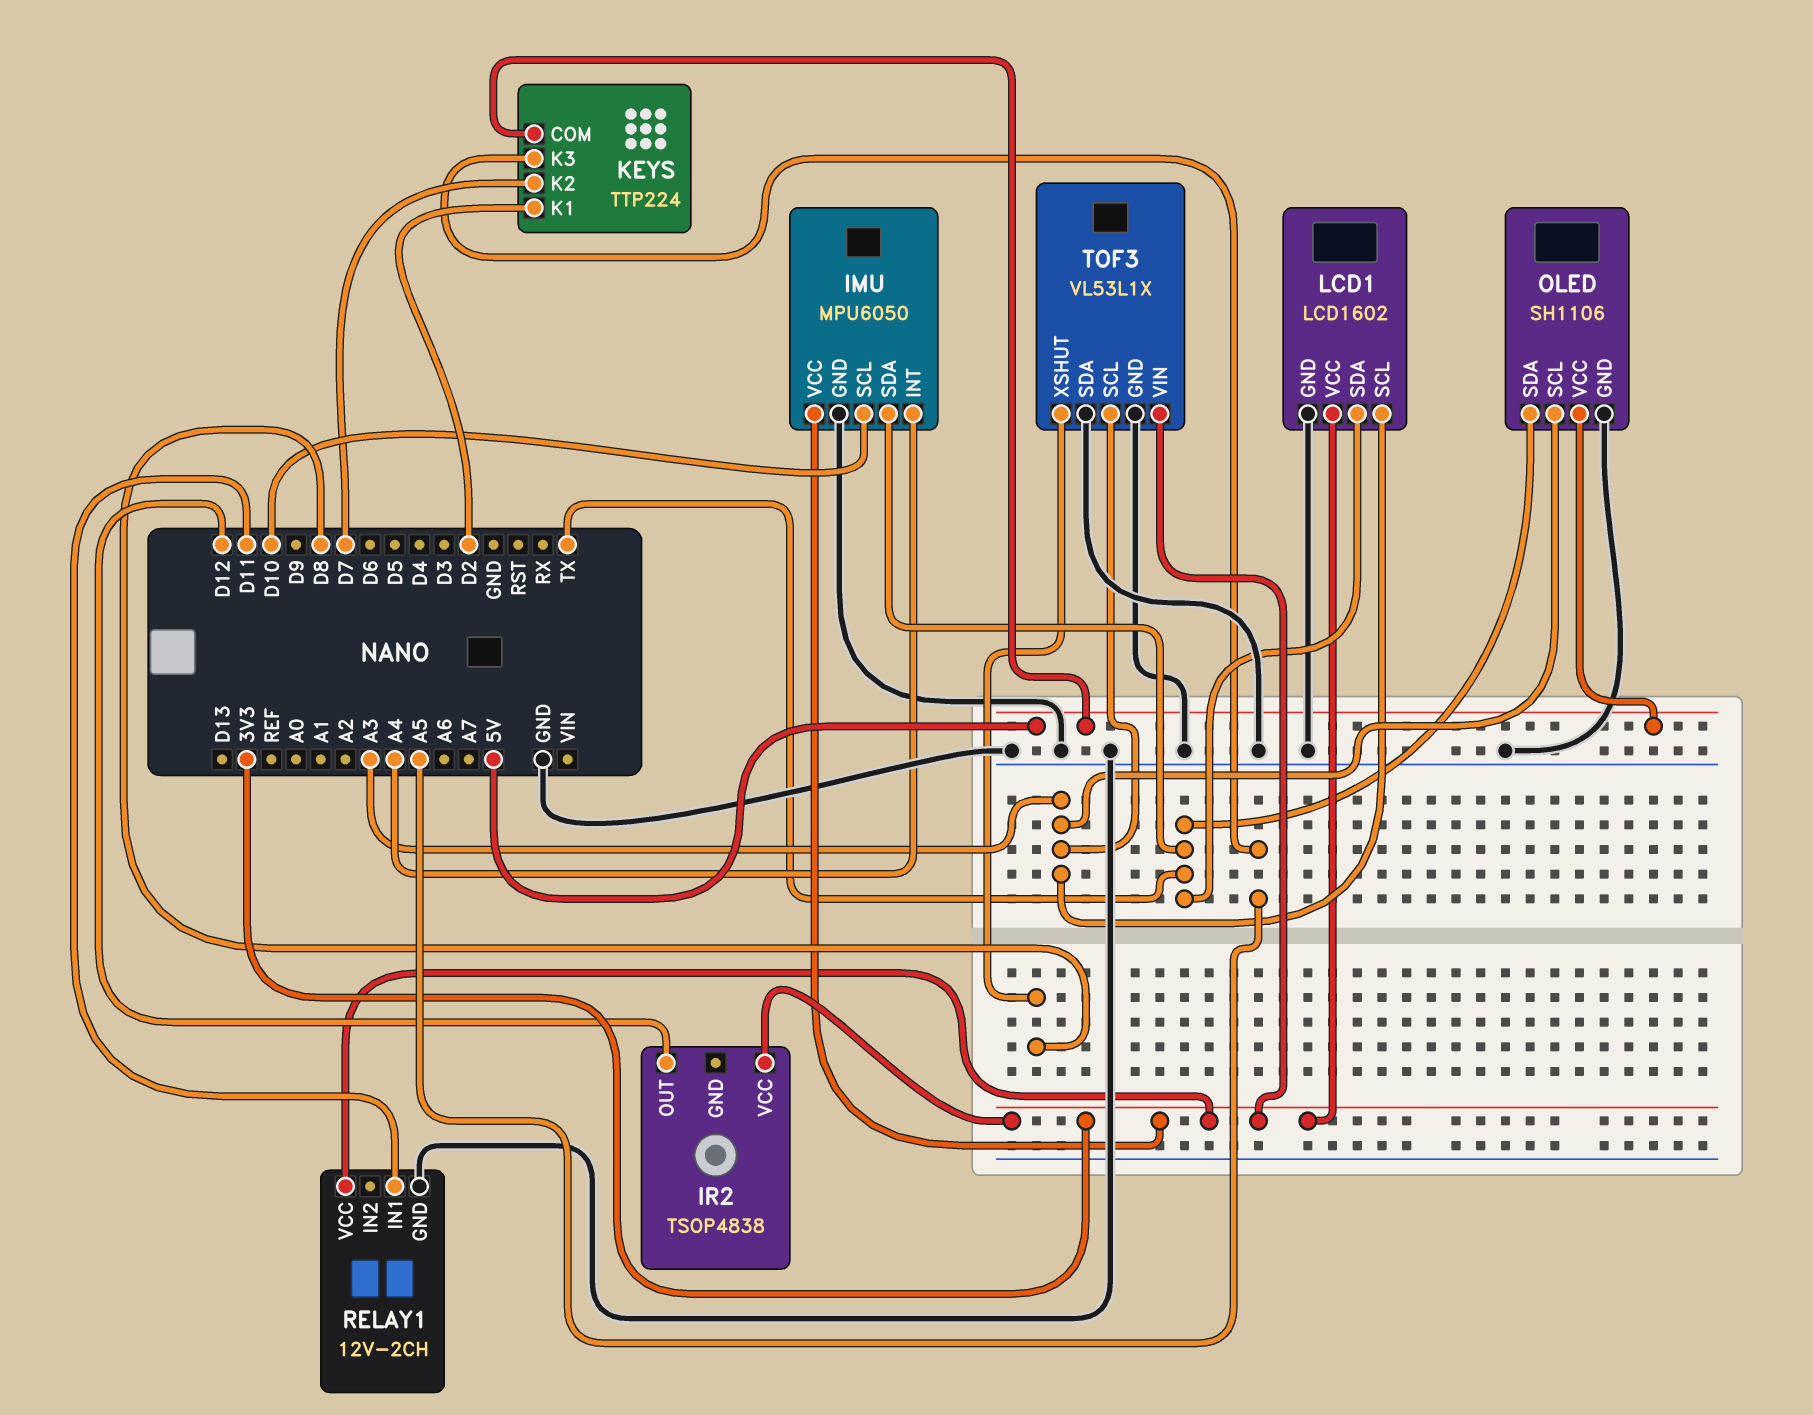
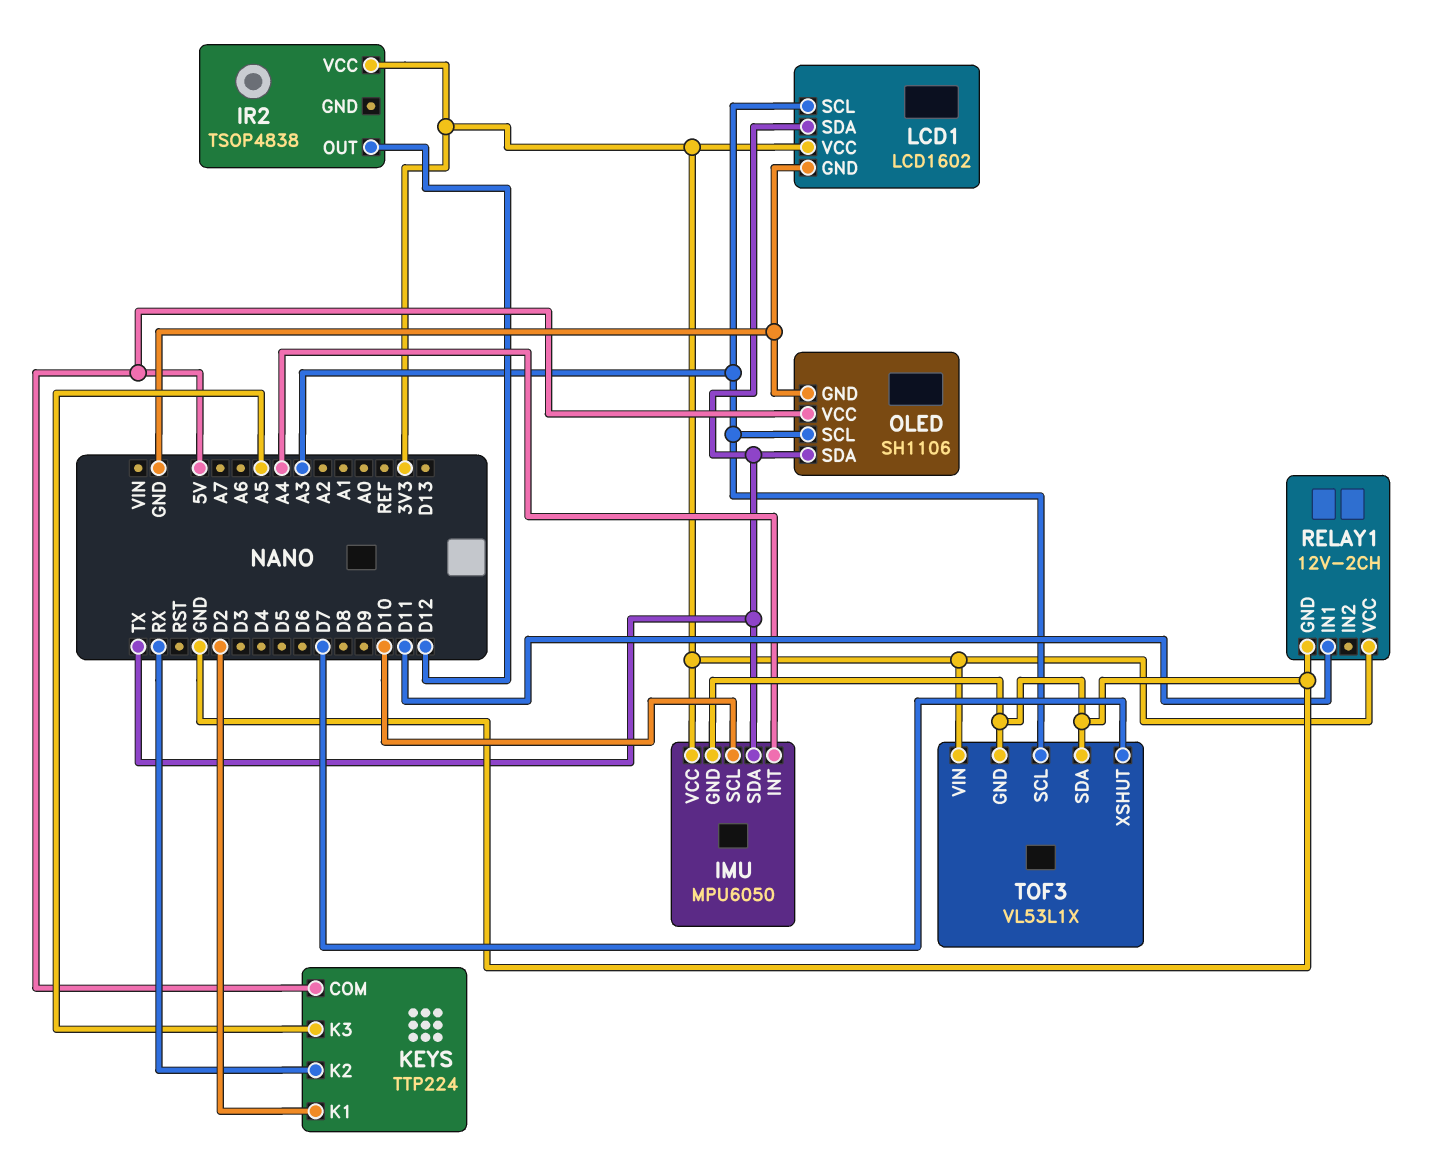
KEYS pin K2: D7 -> RX
TOF3 pin XSHUT: D8 -> D7

